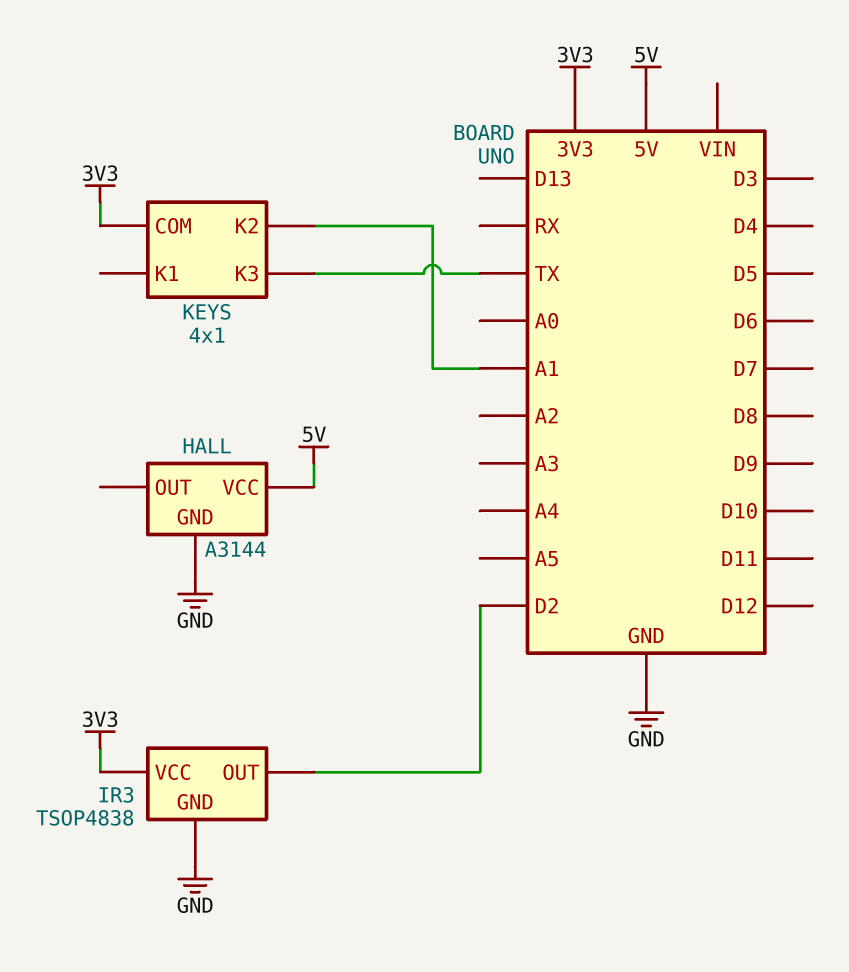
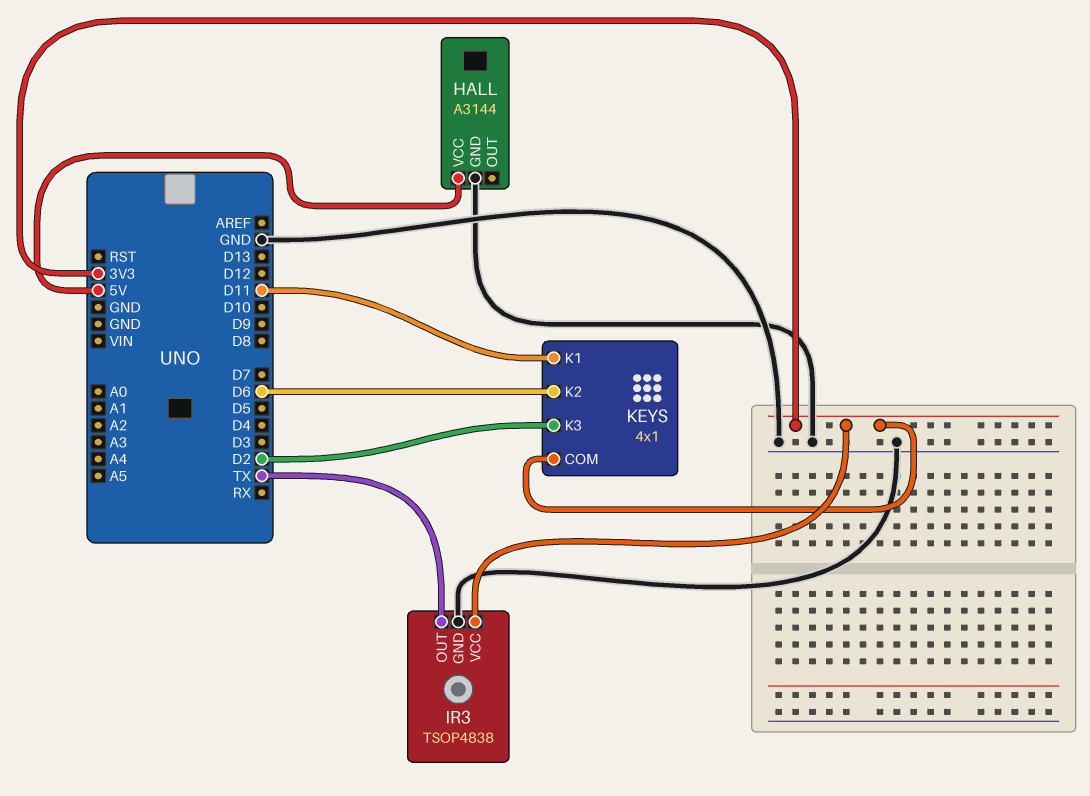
IR3 pin OUT: D2 -> TX
KEYS pin K1: none -> D11
KEYS pin K2: A1 -> D6
KEYS pin K3: TX -> D2

